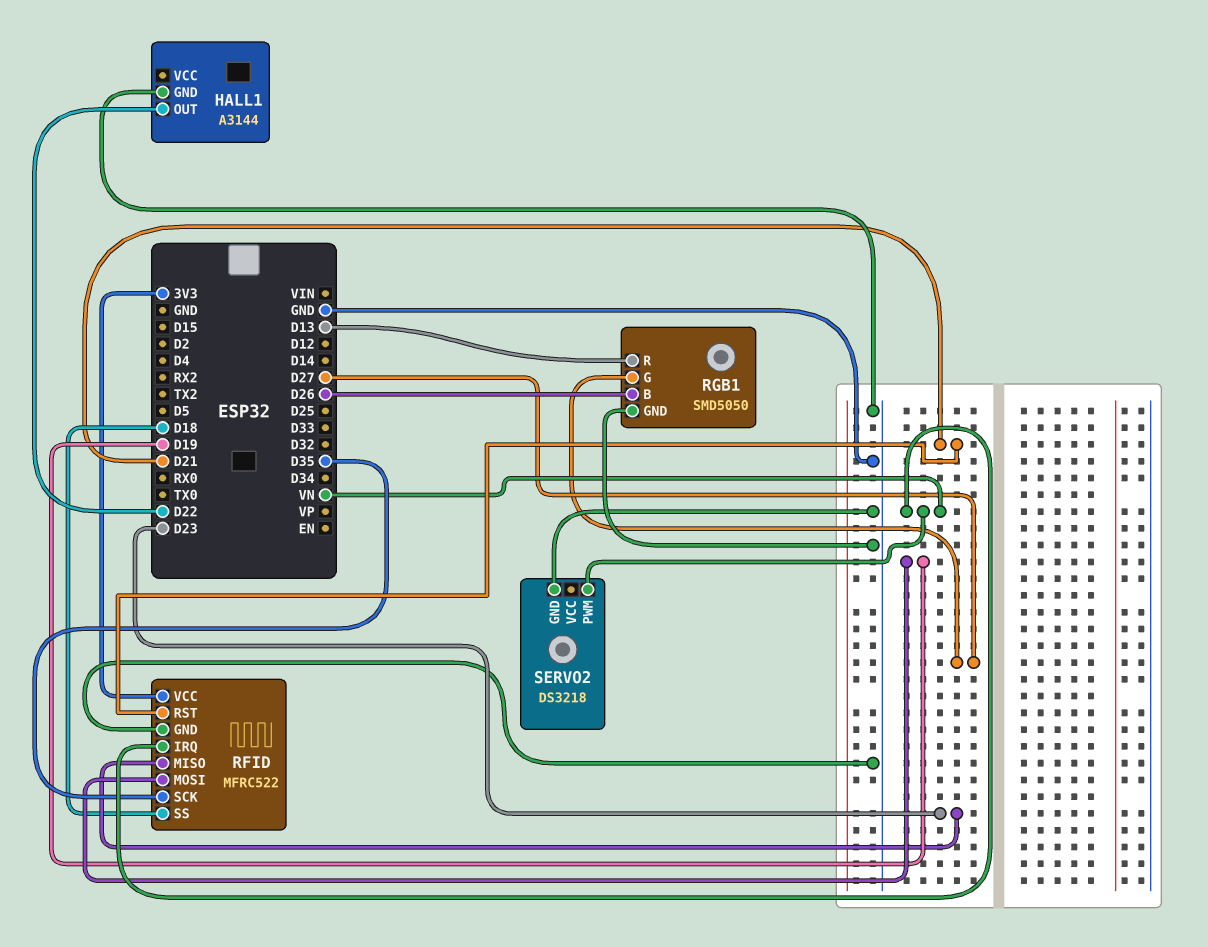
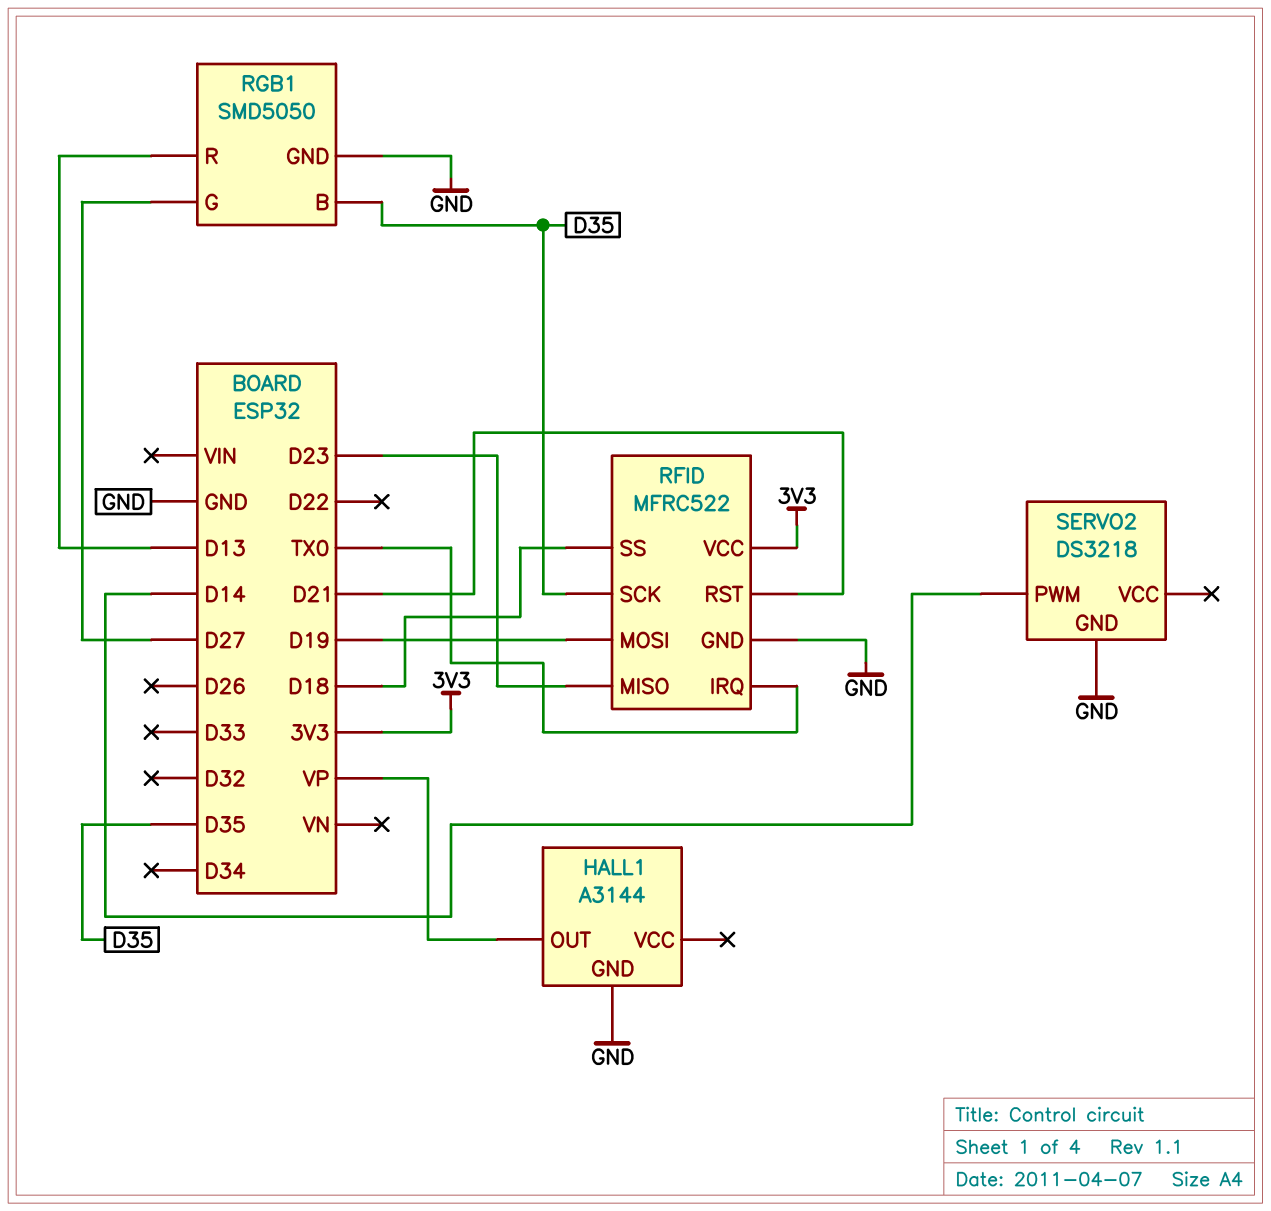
HALL1 pin OUT: D22 -> VP
RFID pin IRQ: VN -> TX0
RGB1 pin B: D26 -> D35
SERVO2 pin PWM: VN -> D14

